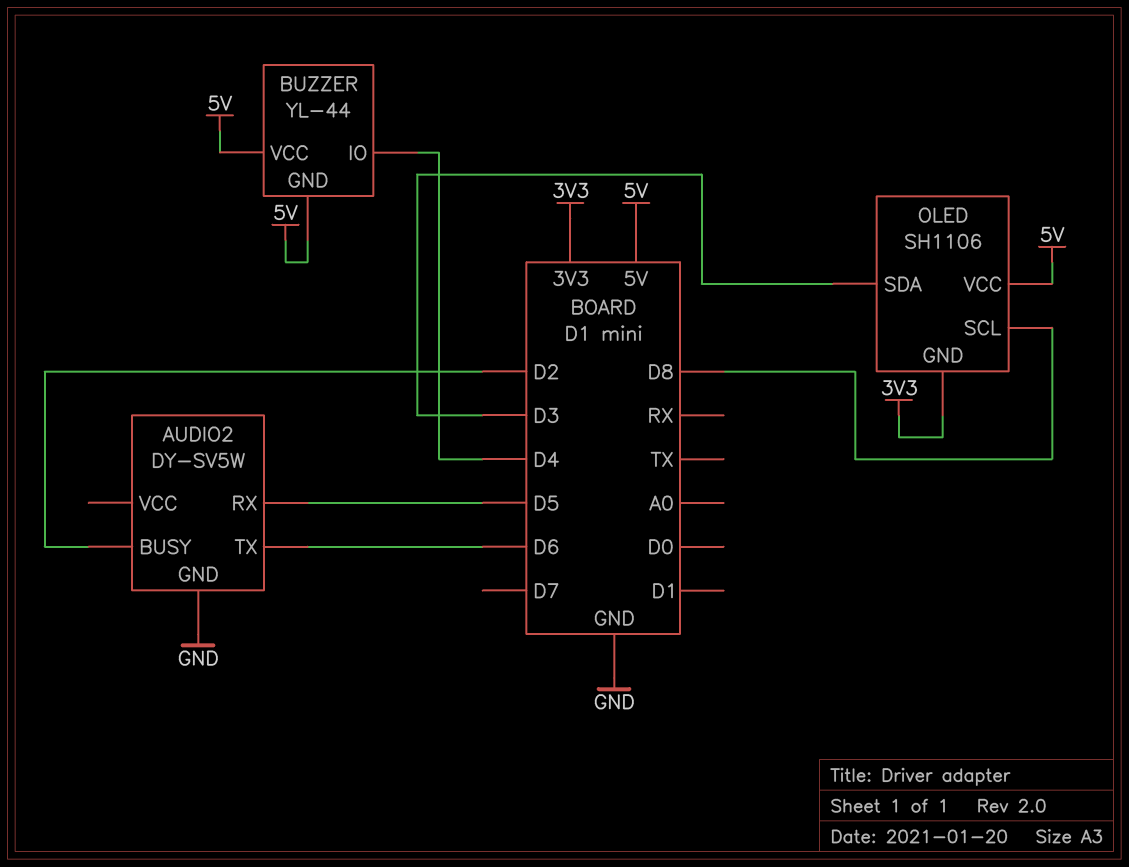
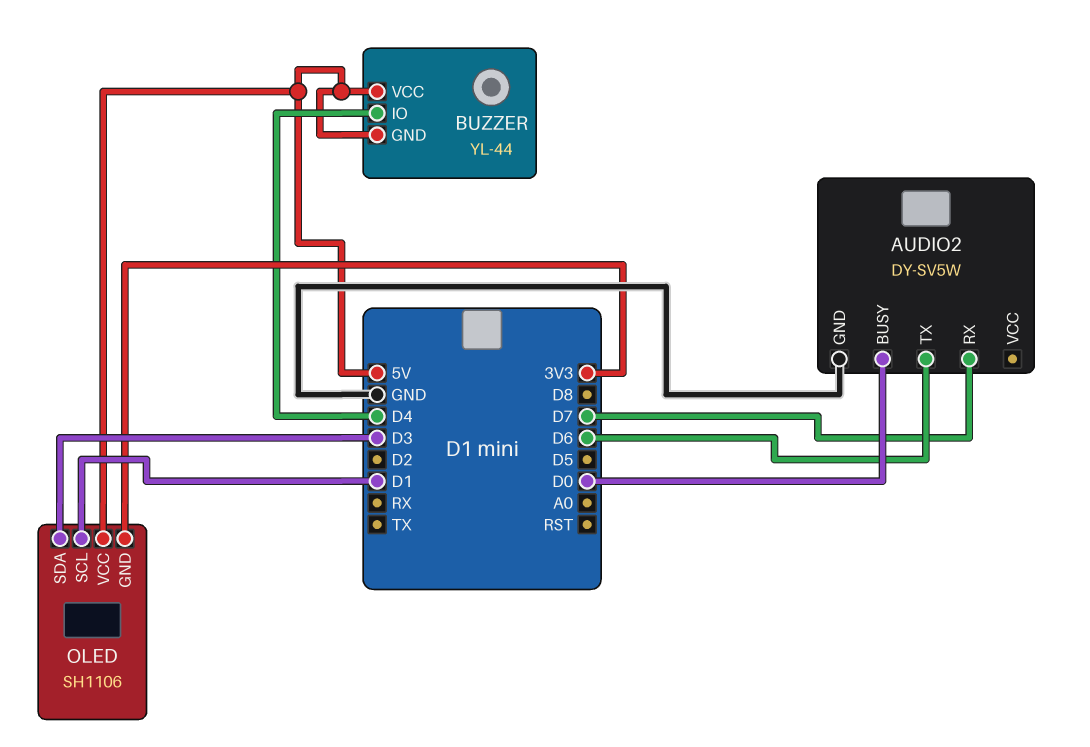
AUDIO2 pin BUSY: D2 -> D0
AUDIO2 pin RX: D5 -> D7
OLED pin SCL: D8 -> D1

